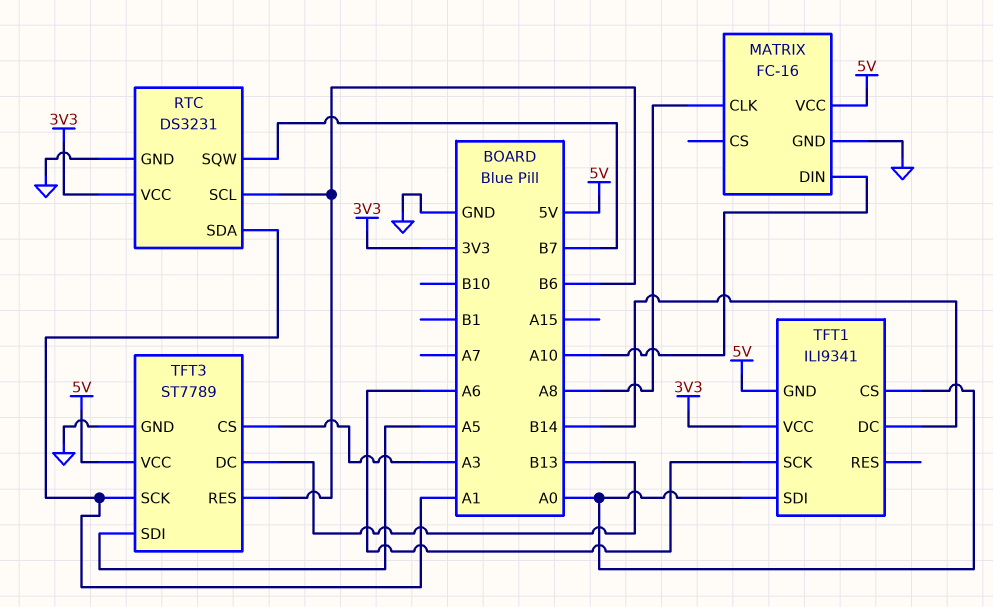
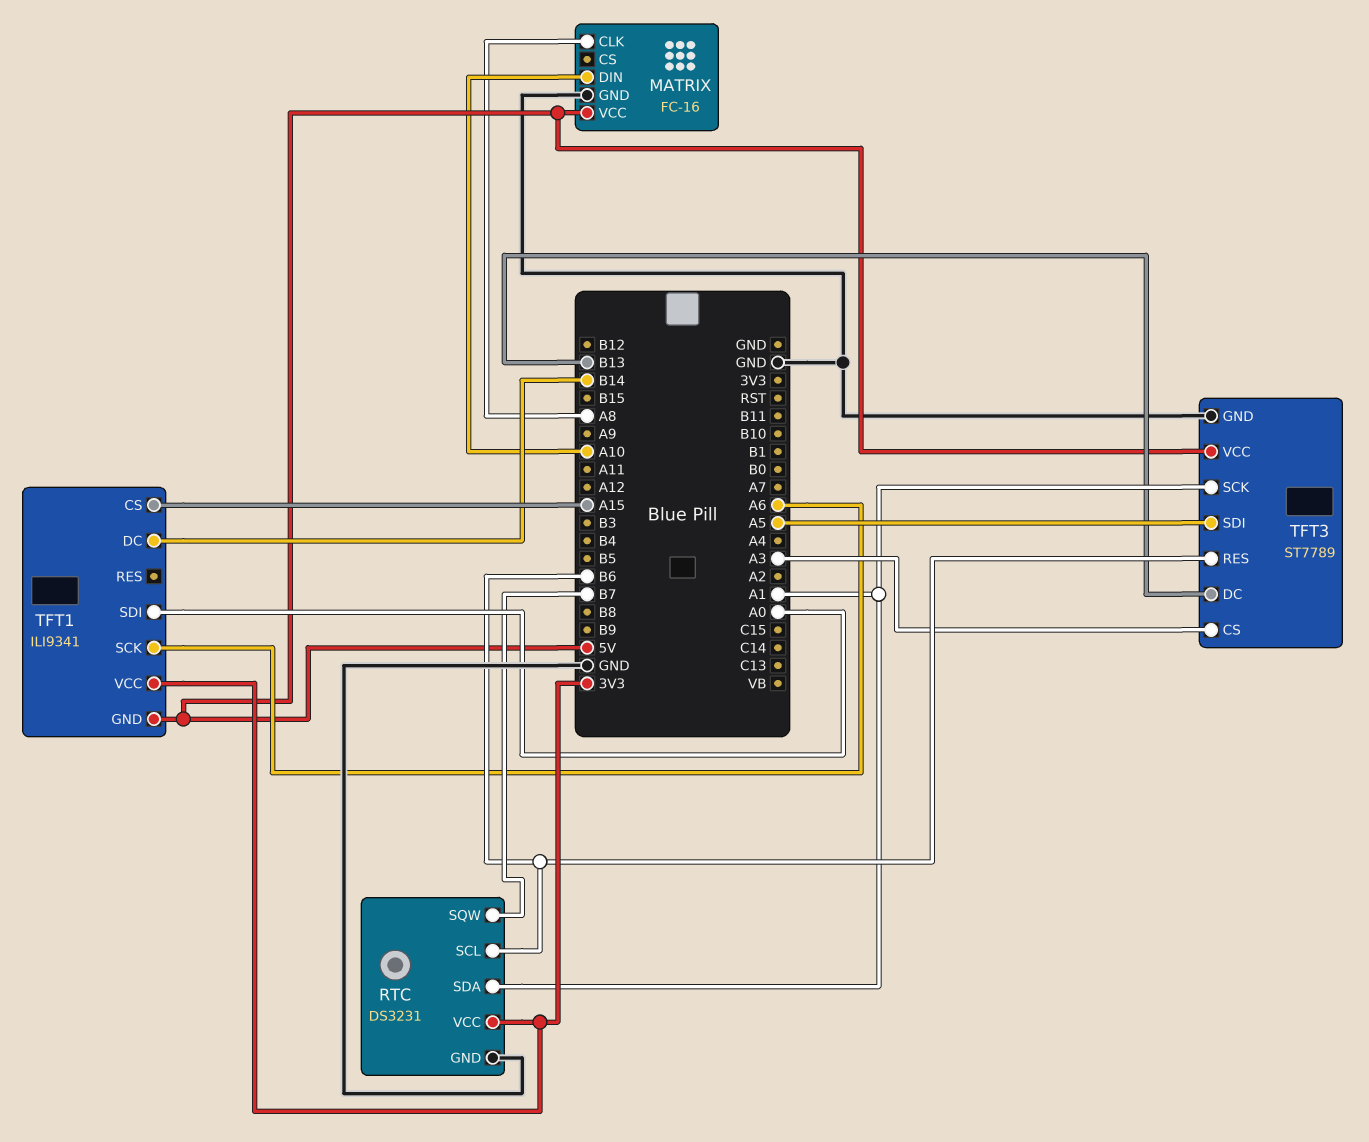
TFT1 pin CS: A0 -> A15

